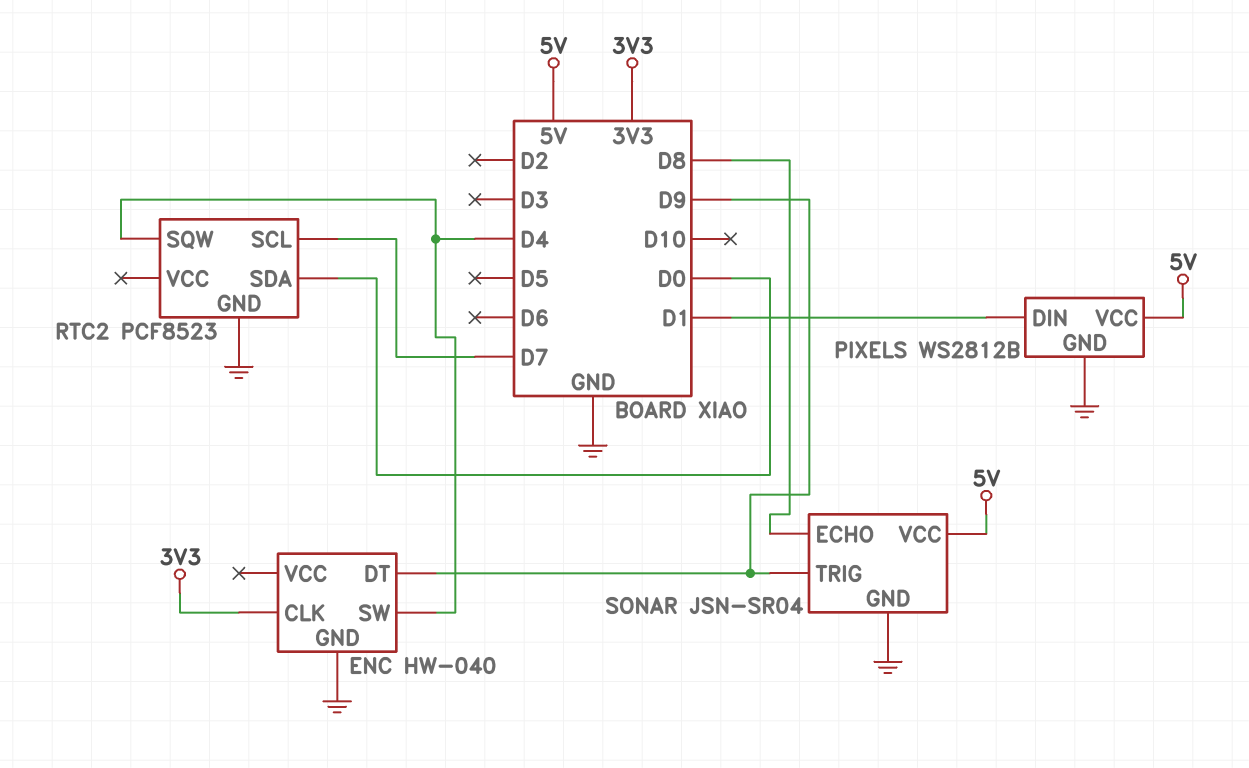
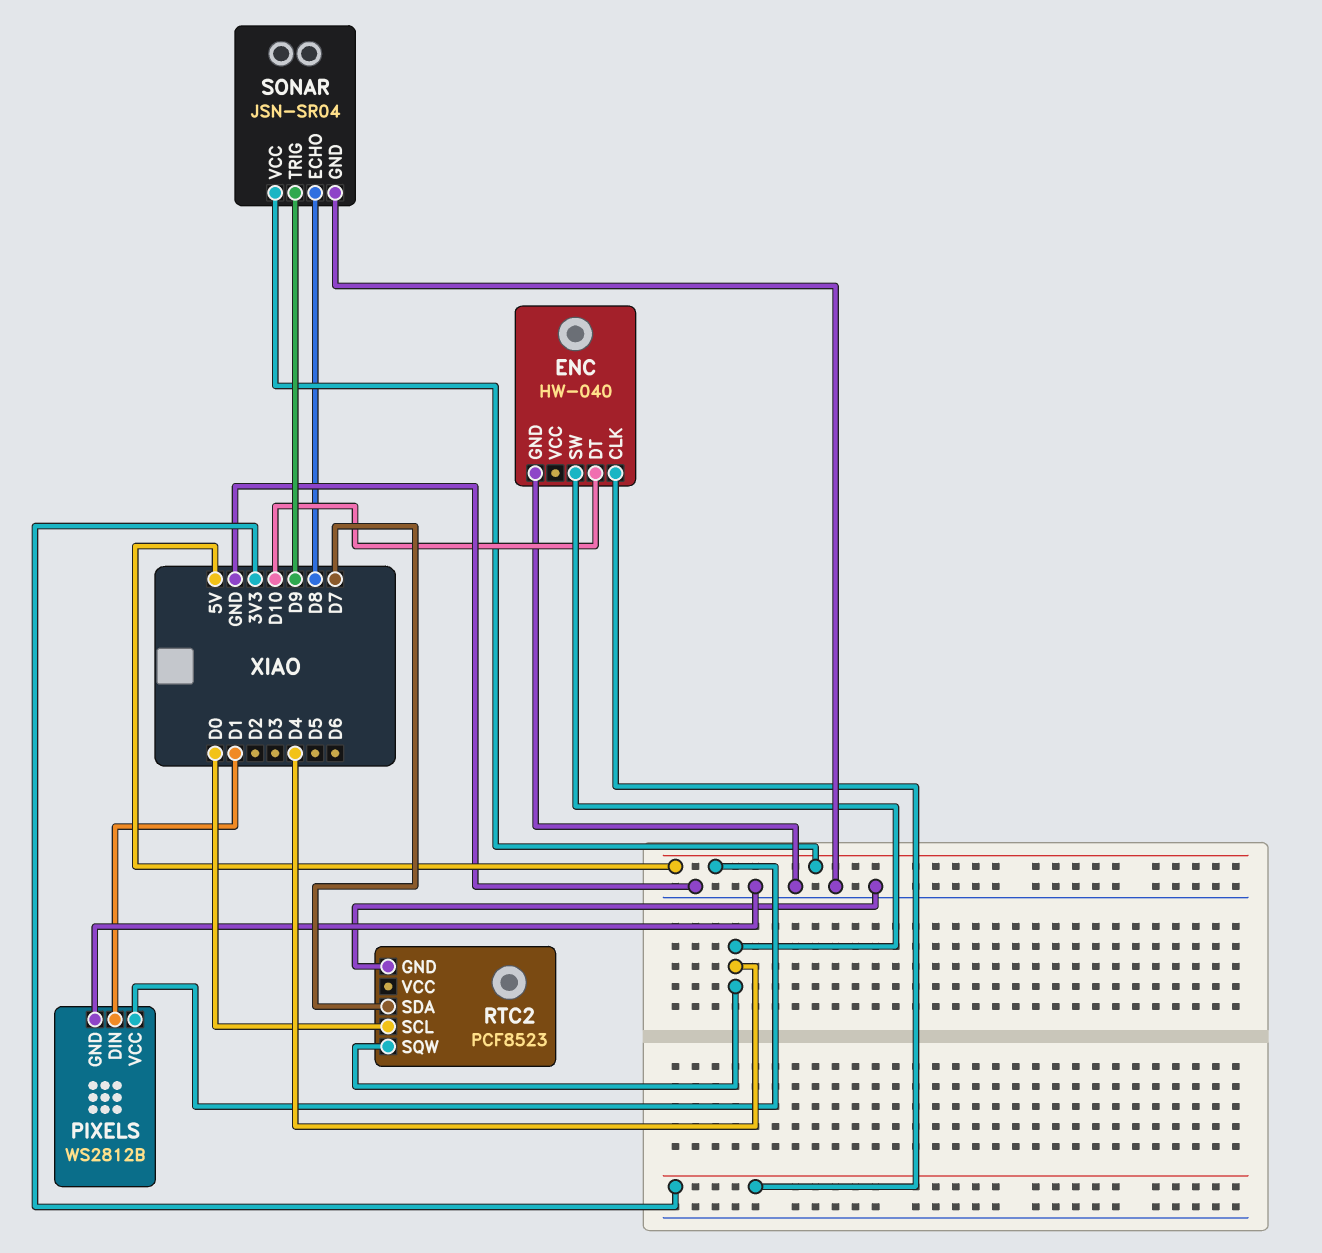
ENC pin DT: D9 -> D10
RTC2 pin SCL: D7 -> D0
RTC2 pin SDA: D0 -> D7

